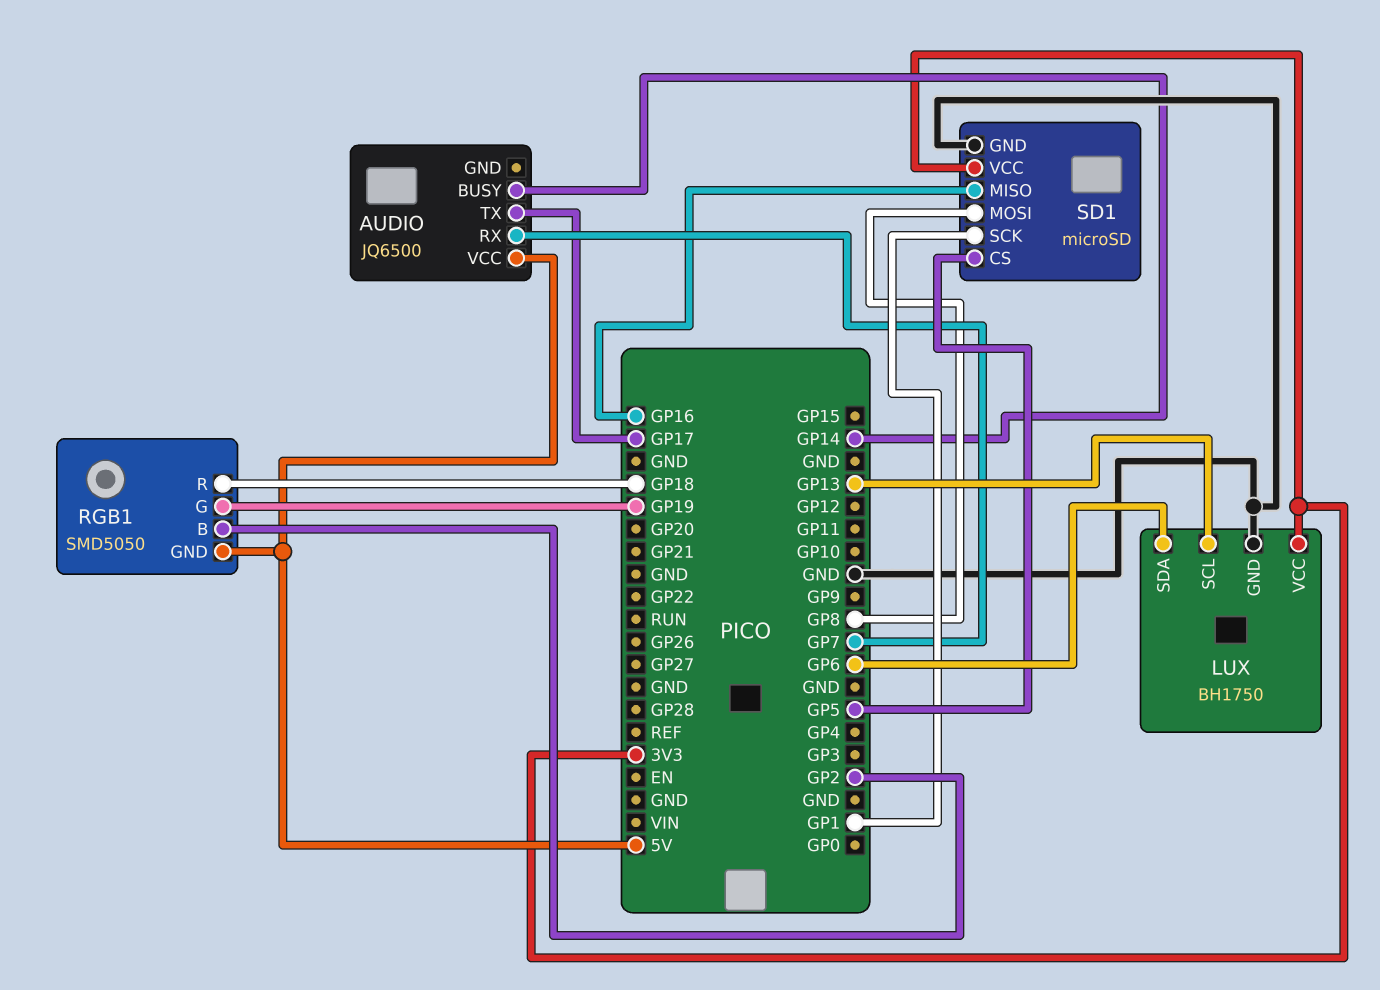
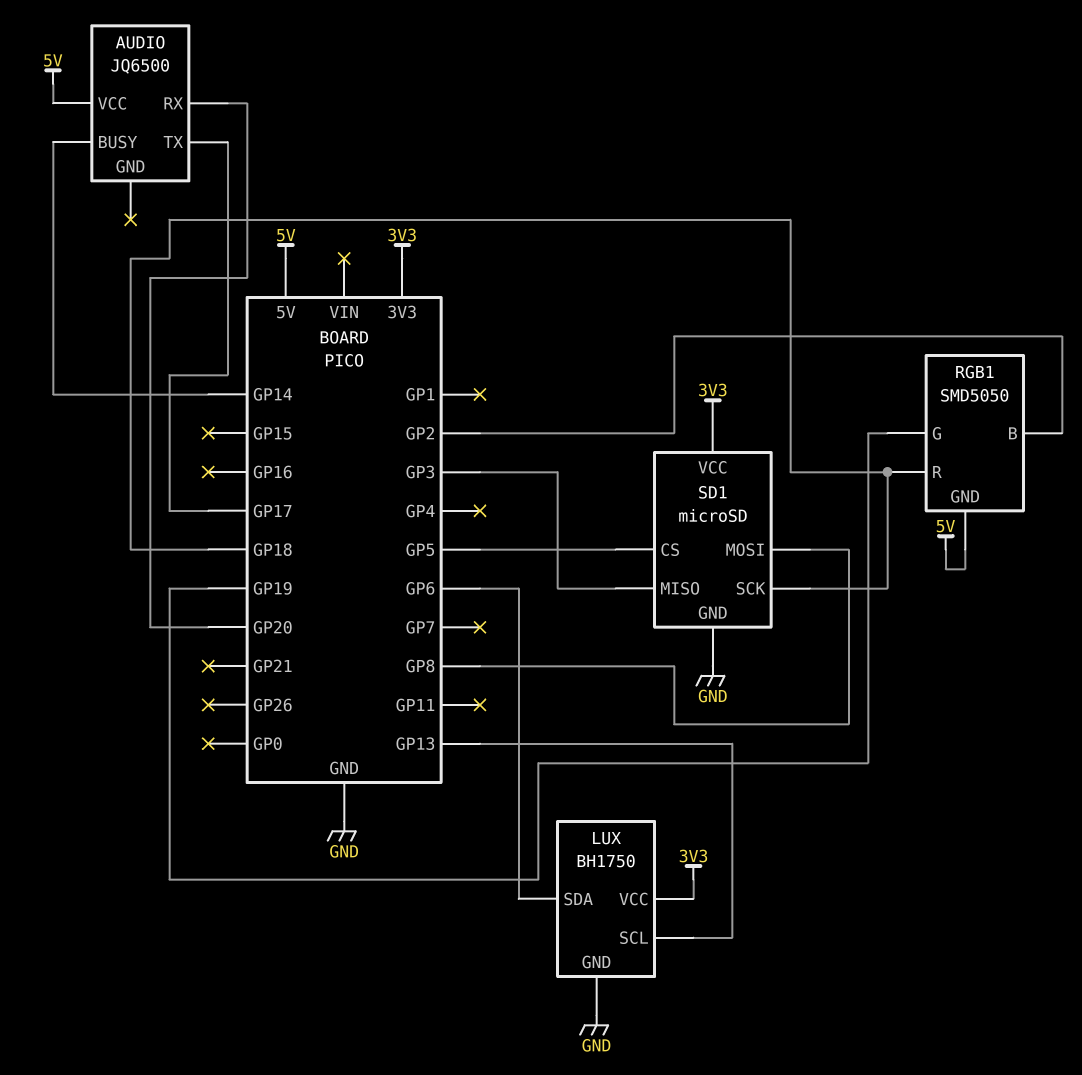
AUDIO pin RX: GP7 -> GP20
SD1 pin MISO: GP16 -> GP3
SD1 pin SCK: GP1 -> GP18

